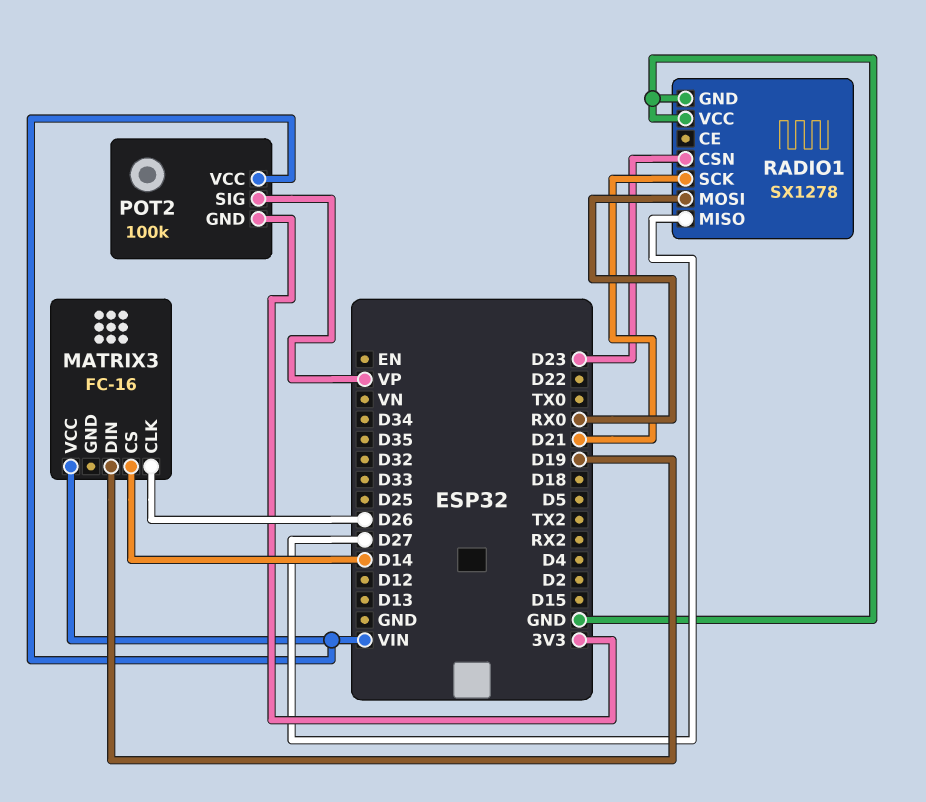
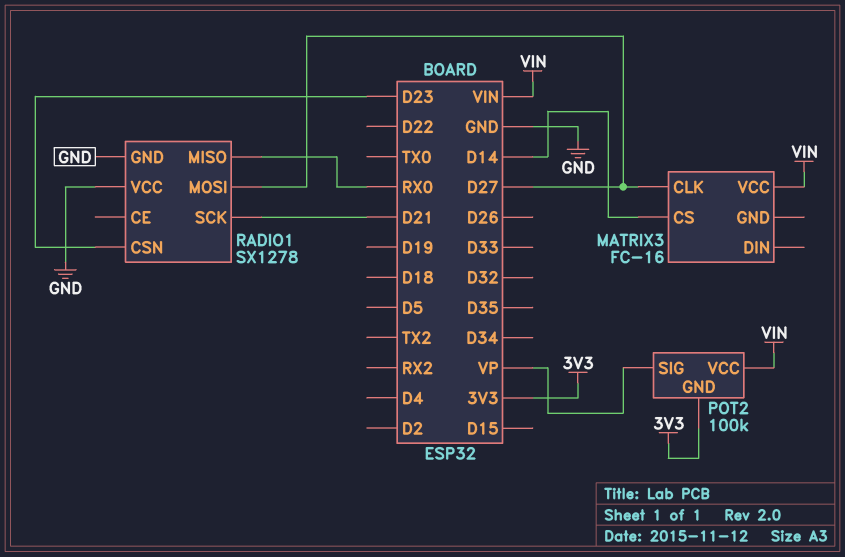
MATRIX3 pin CLK: D26 -> D27
MATRIX3 pin DIN: D19 -> none
RADIO1 pin MISO: D27 -> RX0
RADIO1 pin MOSI: RX0 -> D27

